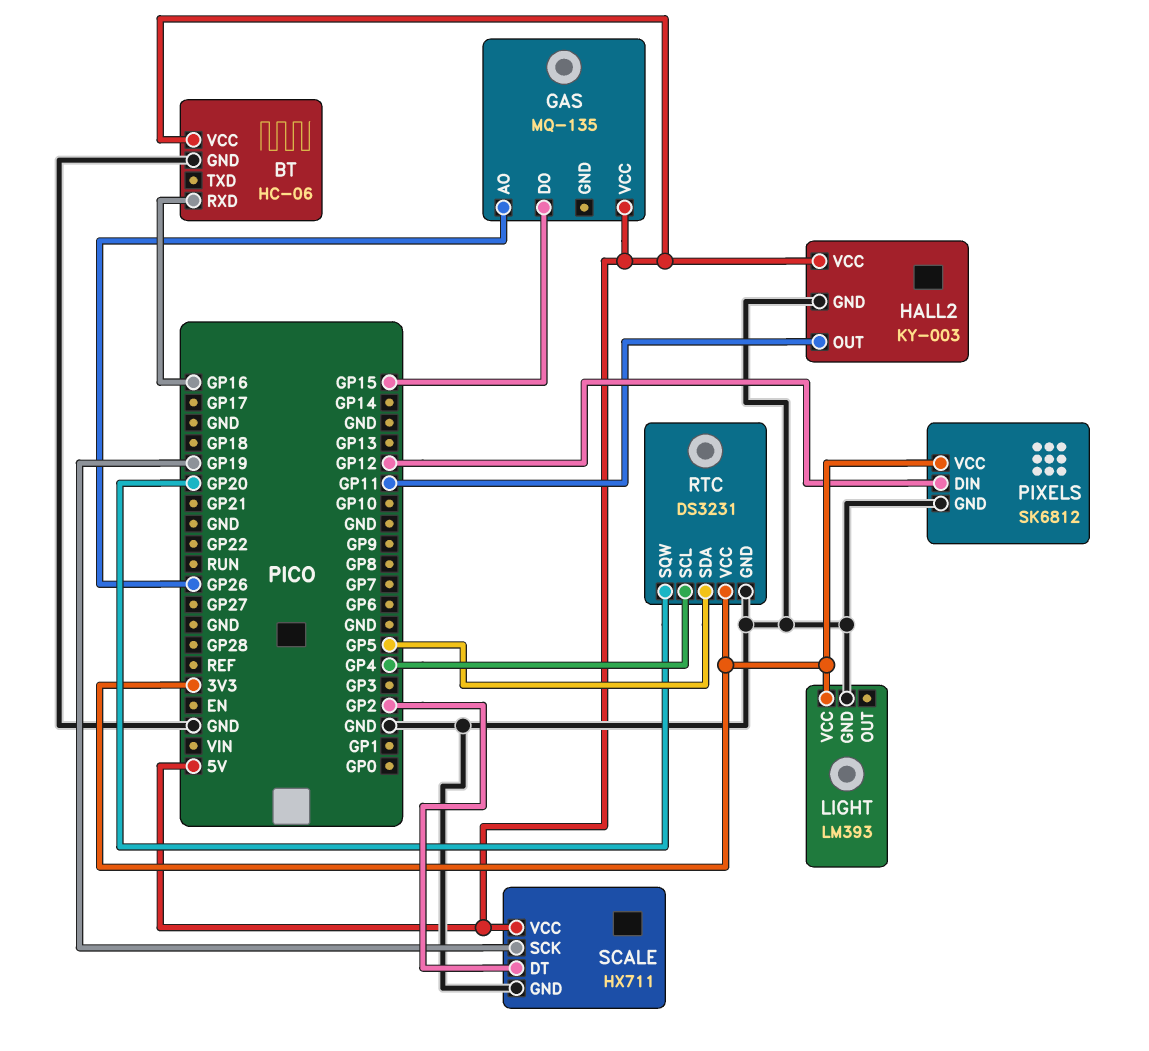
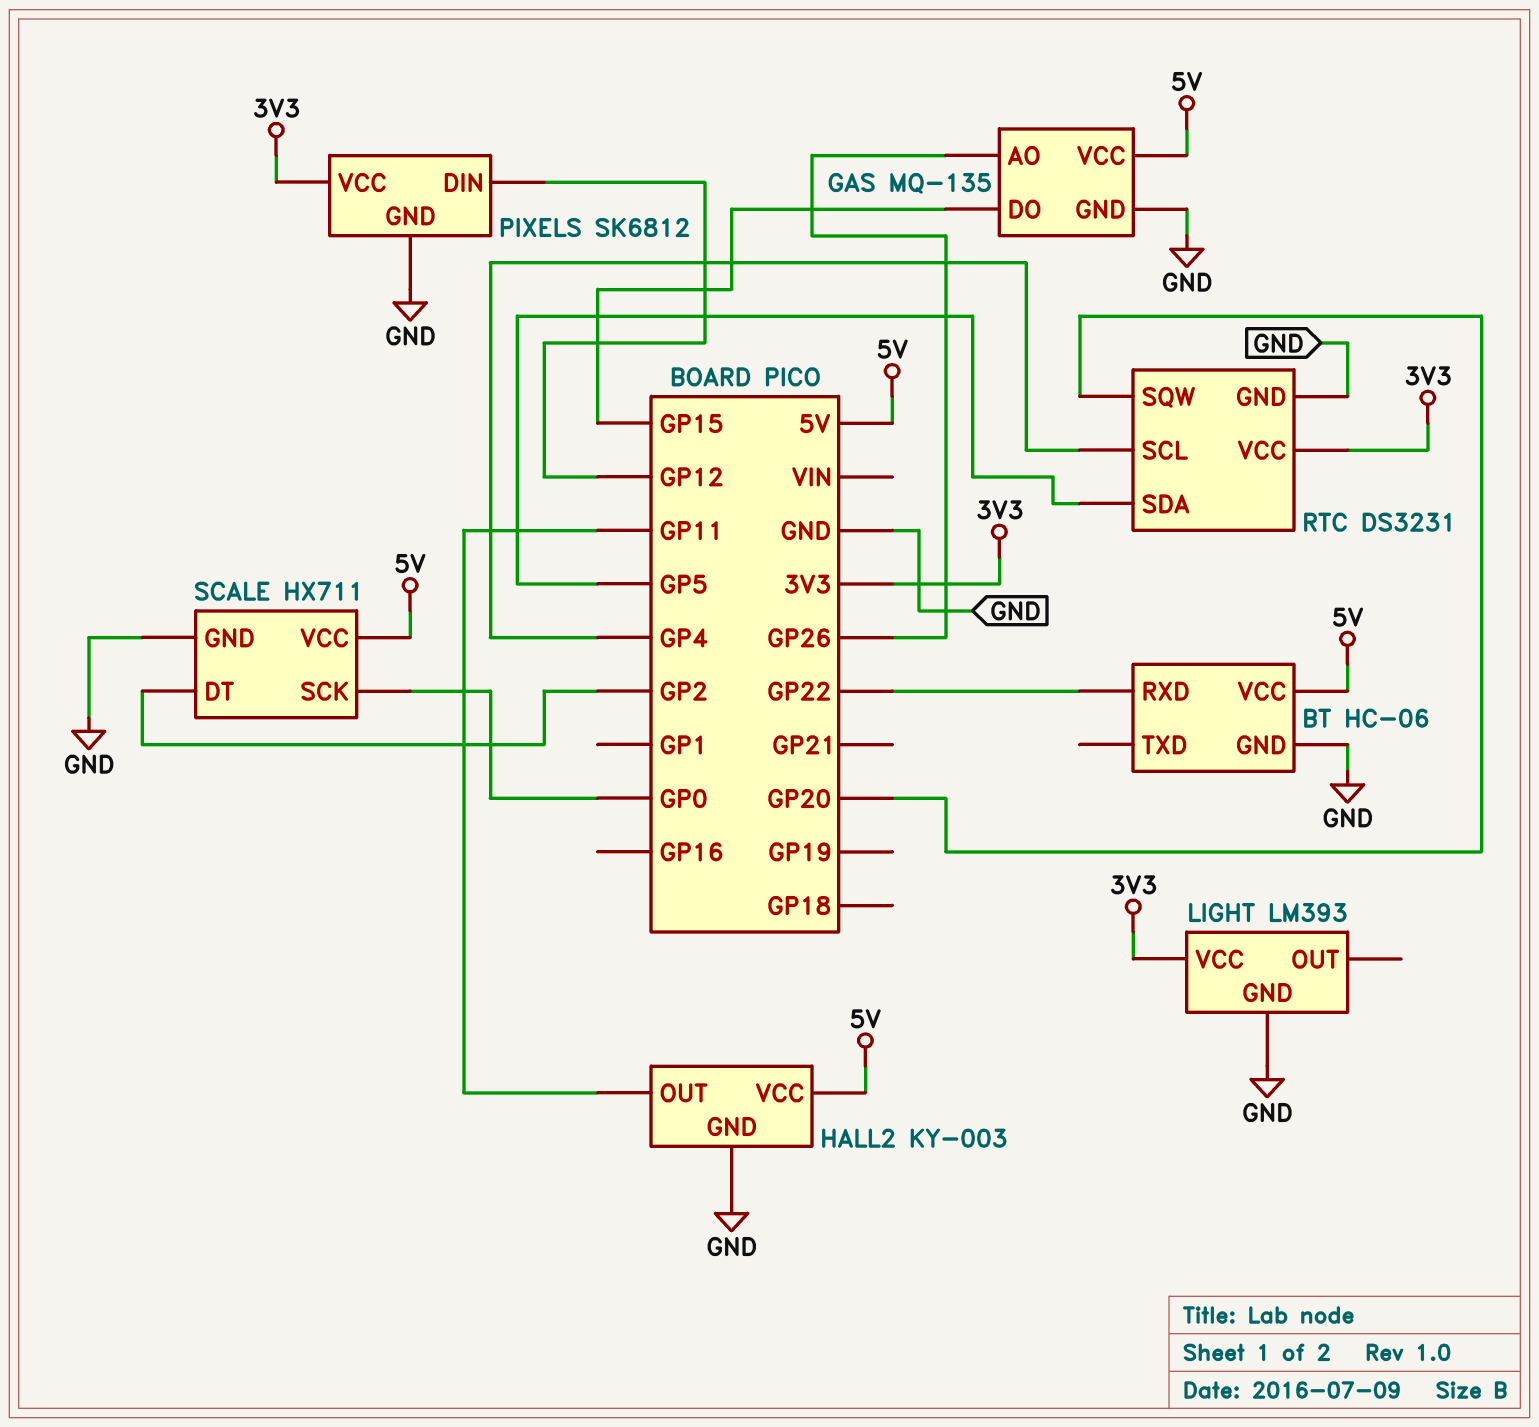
BT pin RXD: GP16 -> GP22
GAS pin GND: none -> GND
SCALE pin SCK: GP19 -> GP0

